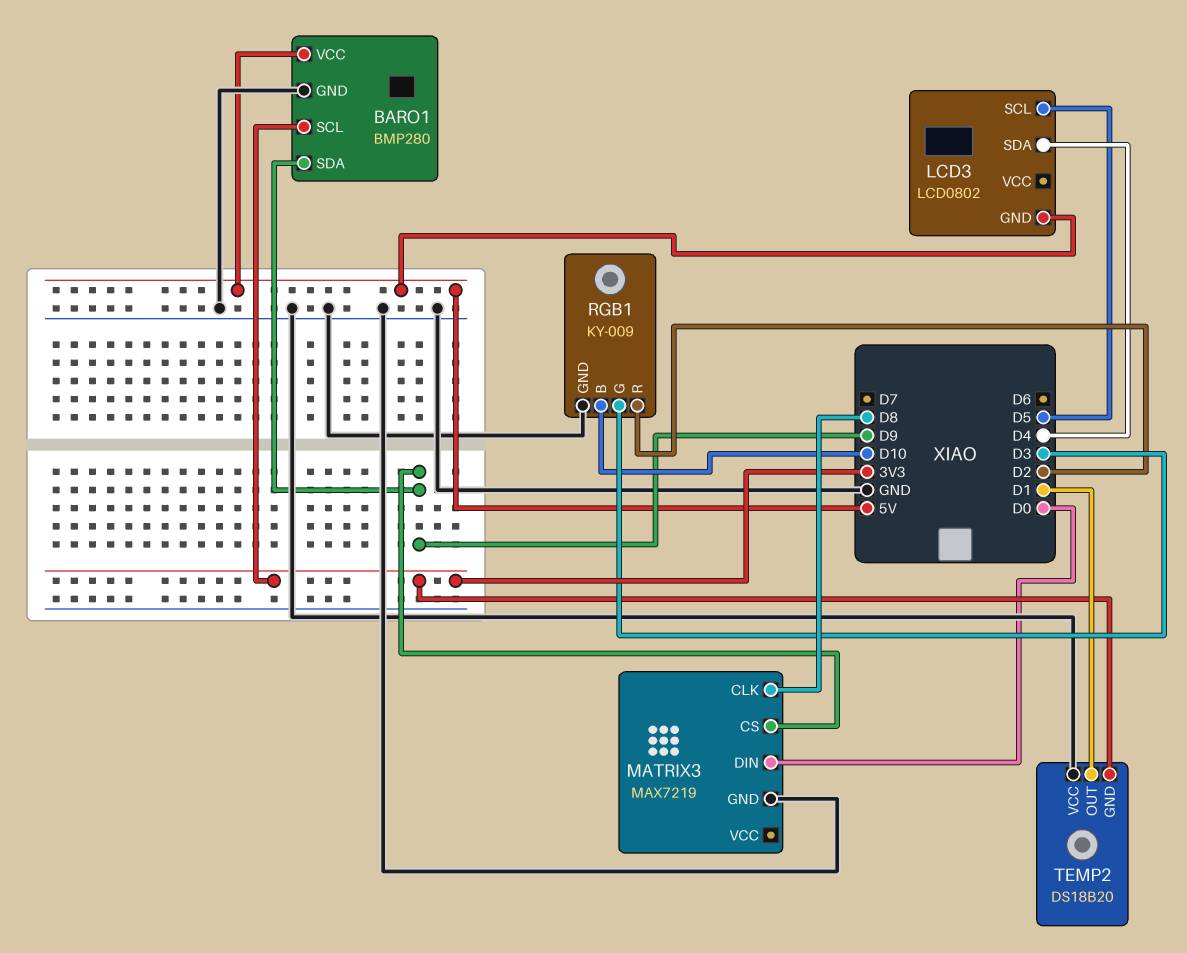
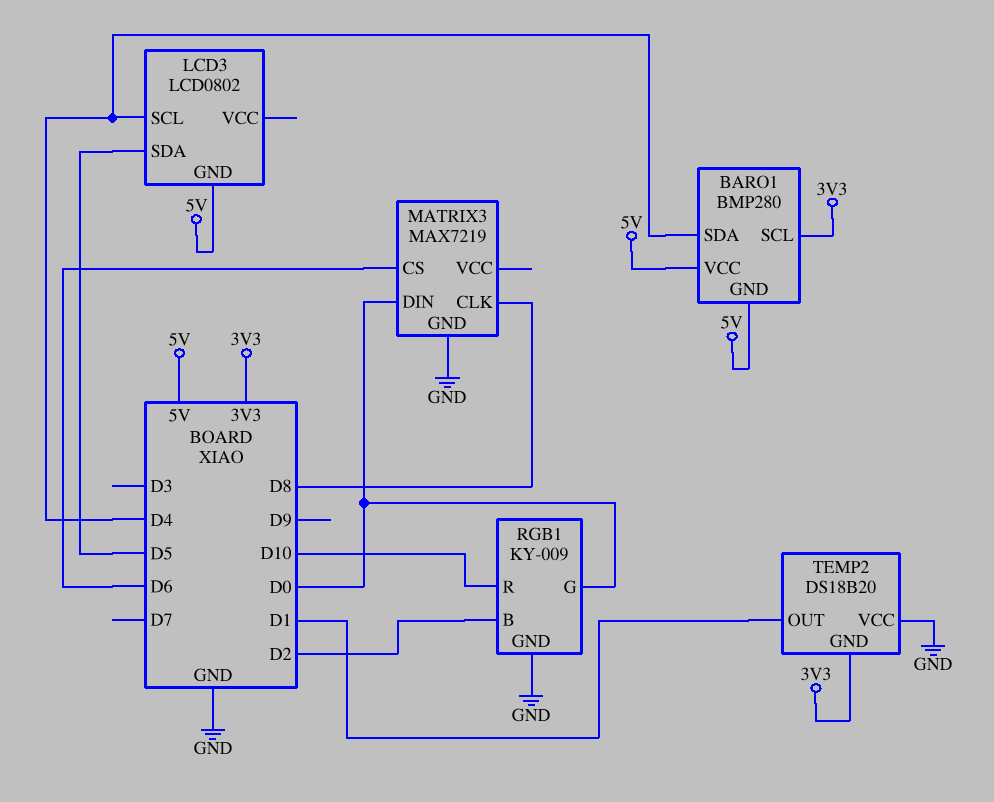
BARO1 pin GND: GND -> 5V
BARO1 pin SDA: D9 -> D4
LCD3 pin SCL: D5 -> D4
LCD3 pin SDA: D4 -> D5
MATRIX3 pin CS: D9 -> D6
RGB1 pin B: D10 -> D2
RGB1 pin G: D3 -> D0
RGB1 pin R: D2 -> D10

